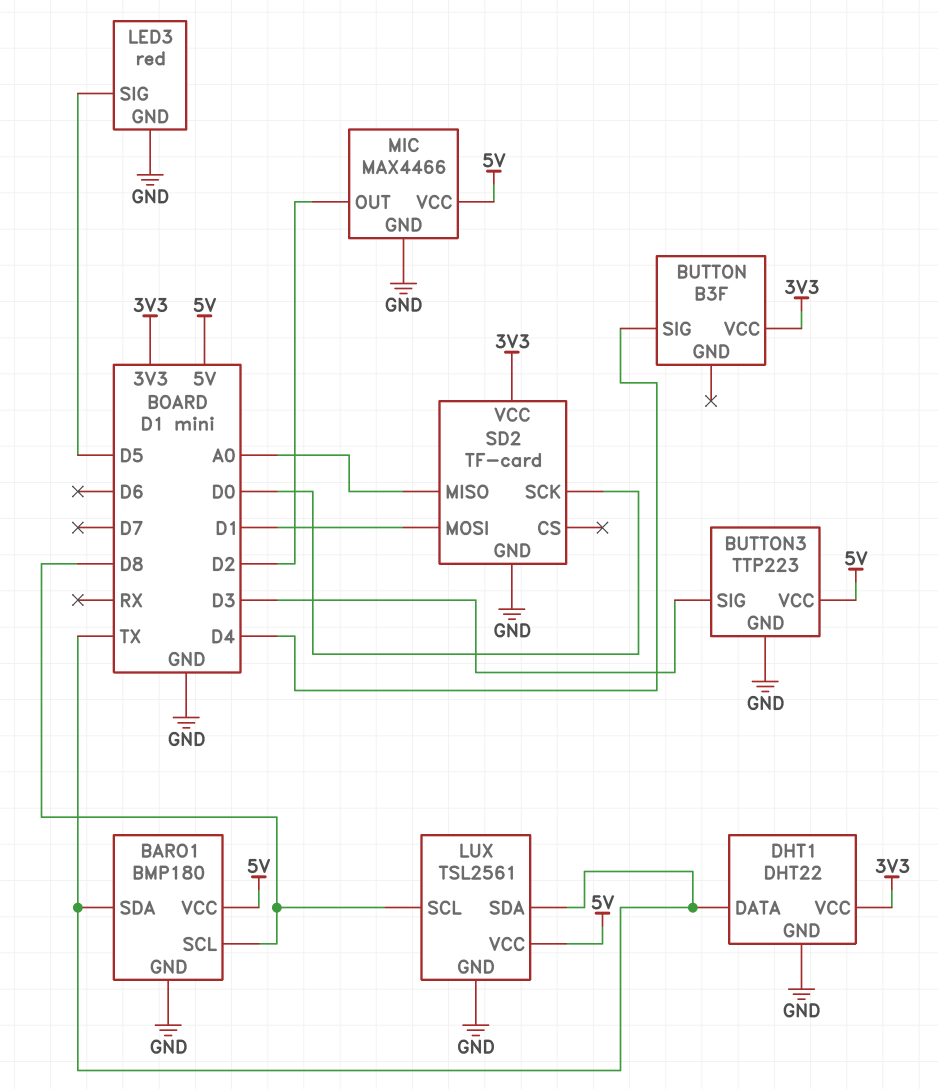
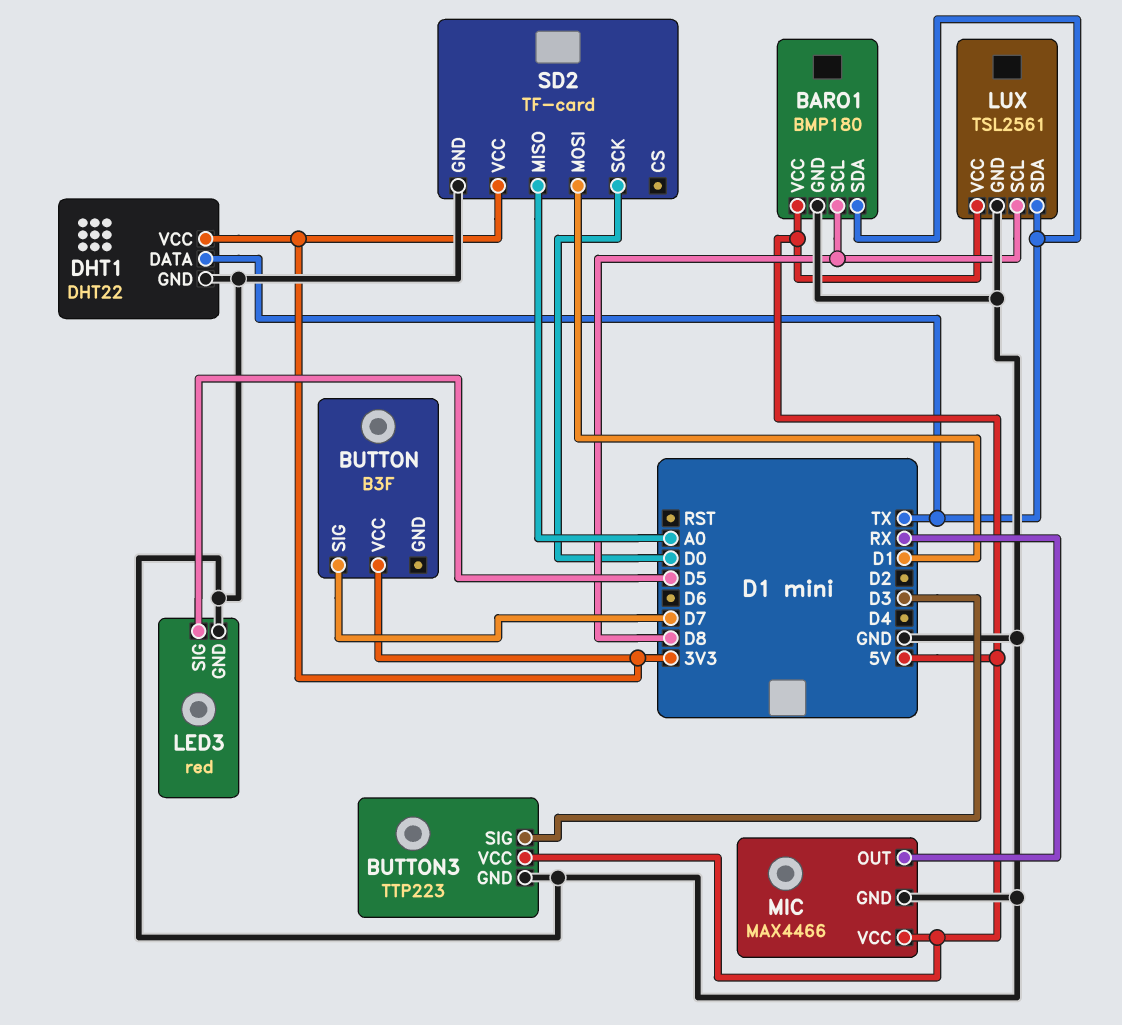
BUTTON pin SIG: D4 -> D7
MIC pin OUT: D2 -> RX

